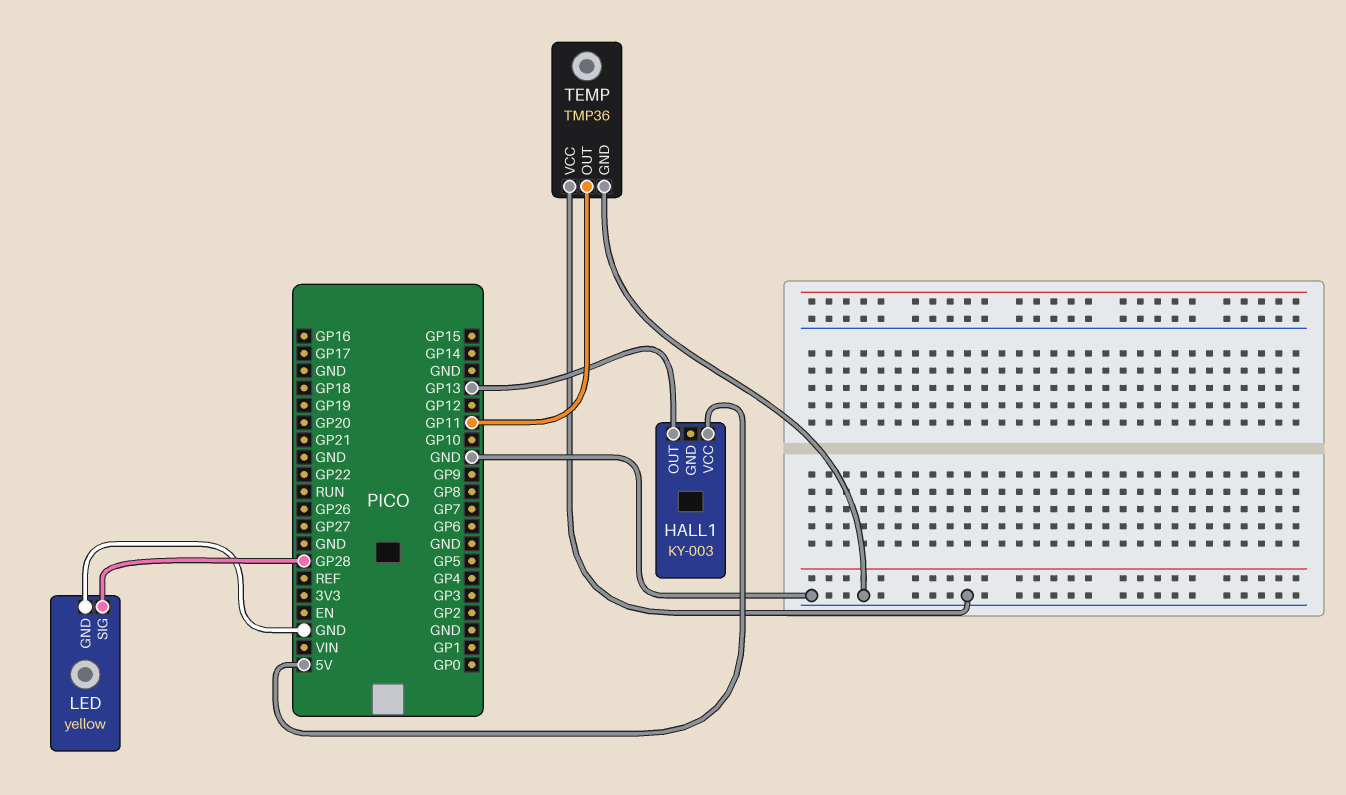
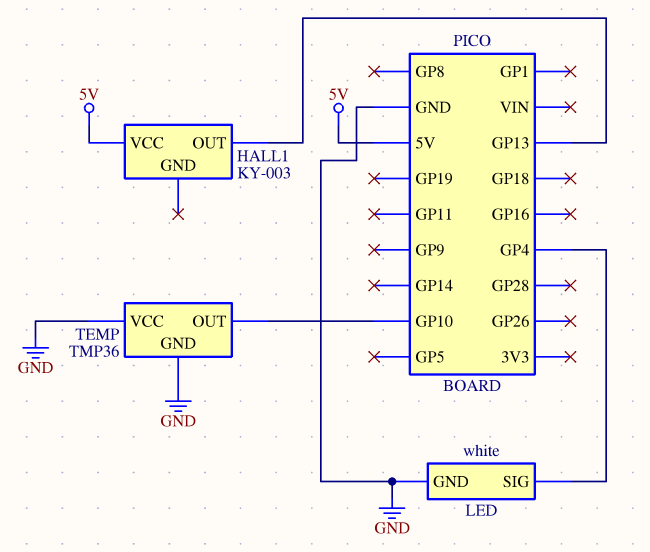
LED: yellow -> white
LED pin SIG: GP28 -> GP4
TEMP pin OUT: GP11 -> GP10

